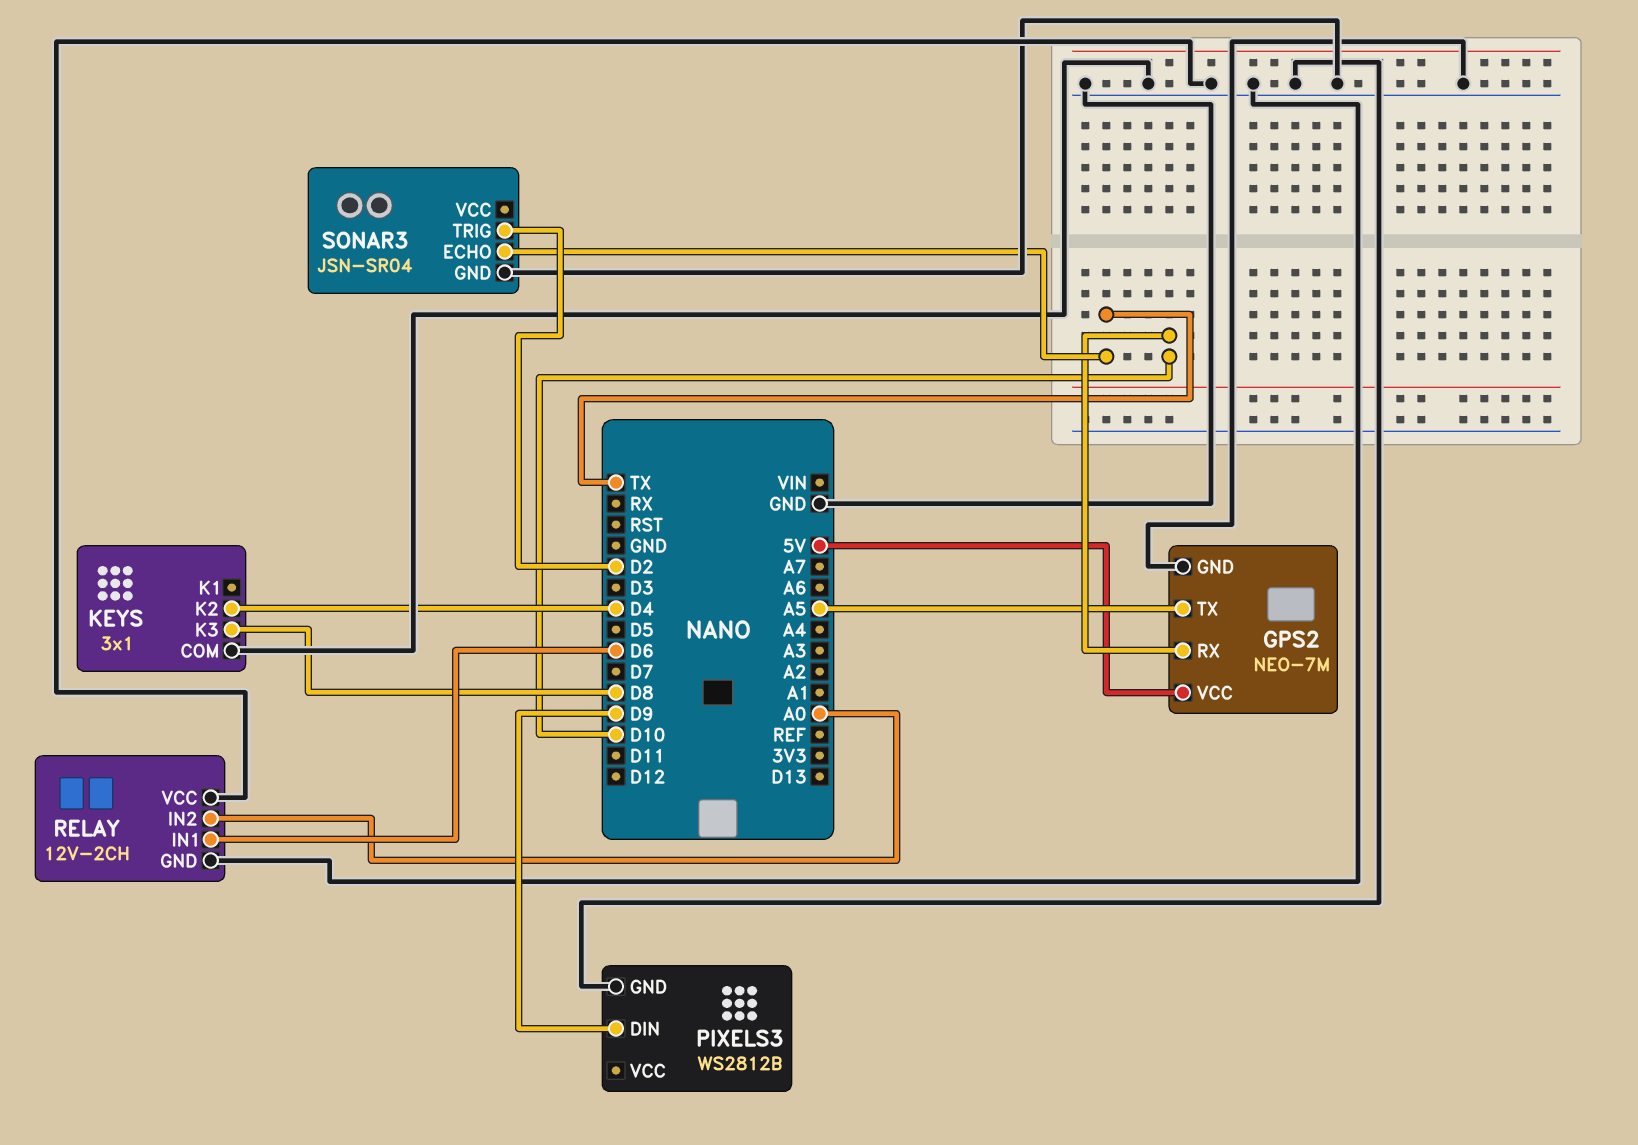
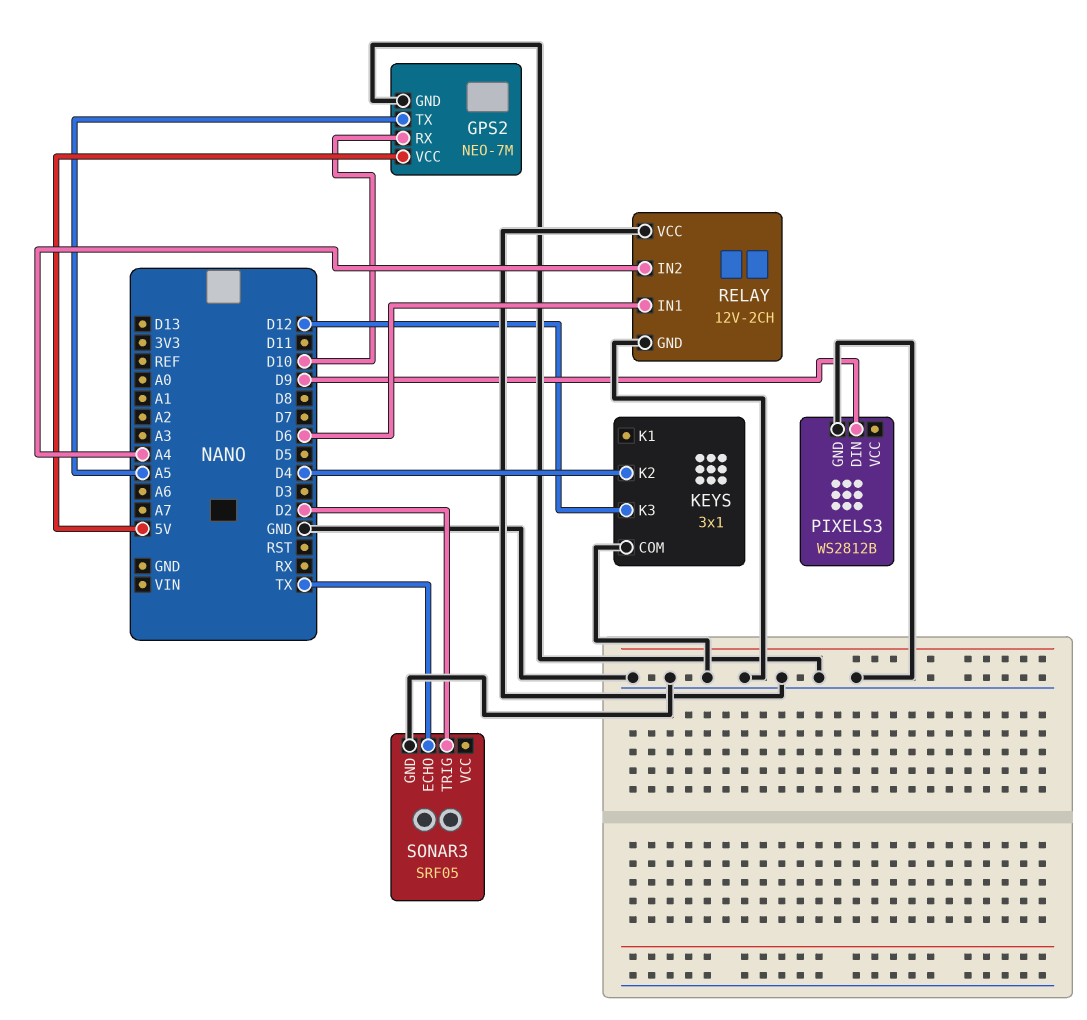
KEYS pin K3: D8 -> D12
RELAY pin IN2: A0 -> A4
SONAR3: JSN-SR04 -> SRF05

